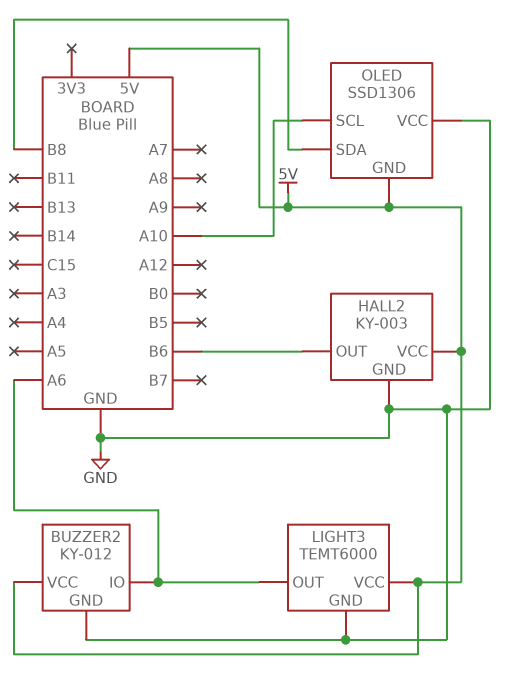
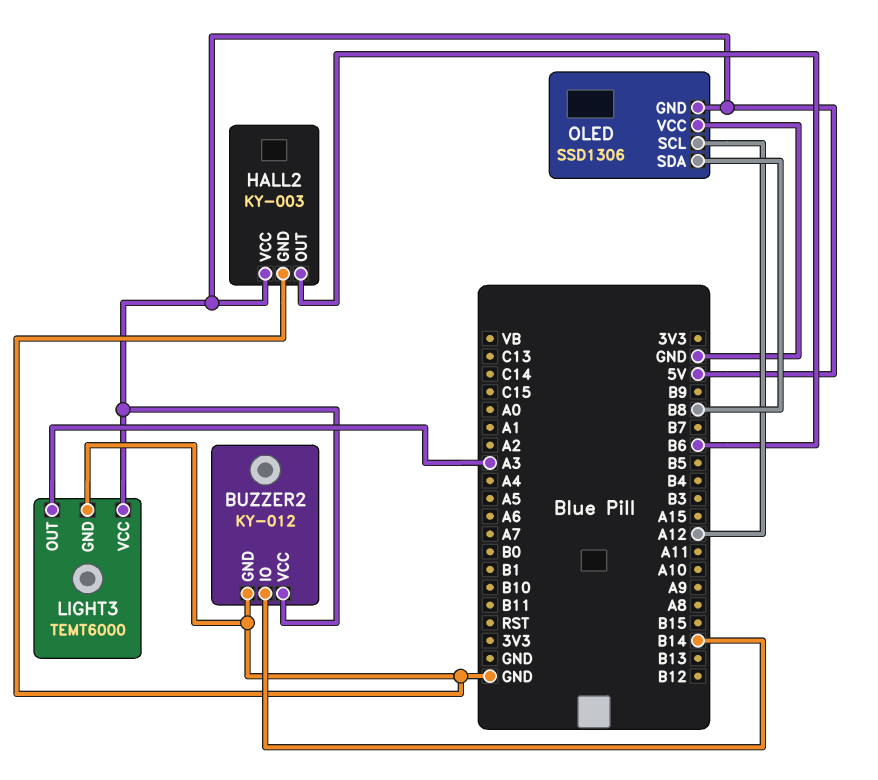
BUZZER2 pin IO: A6 -> B14
LIGHT3 pin OUT: A6 -> A3
OLED pin SCL: A10 -> A12

